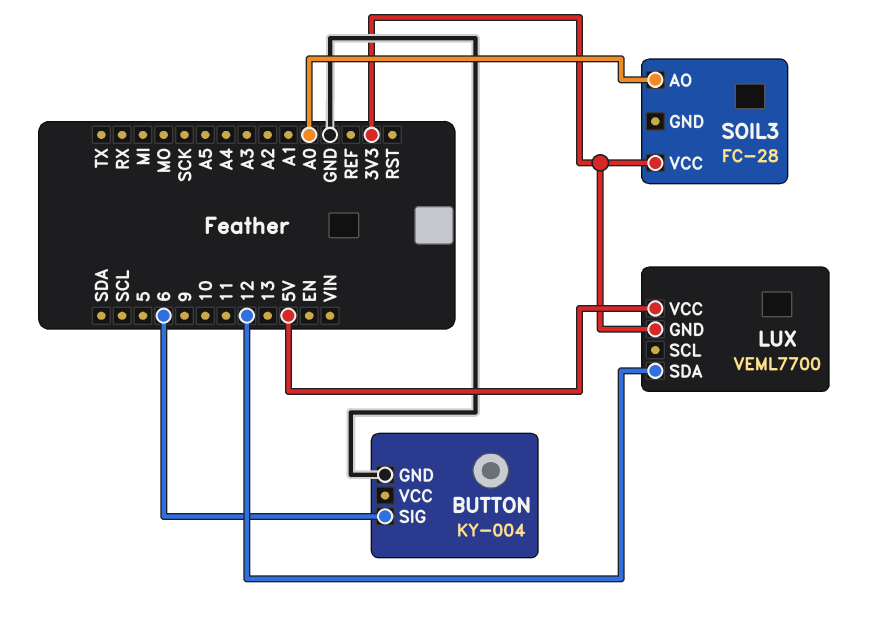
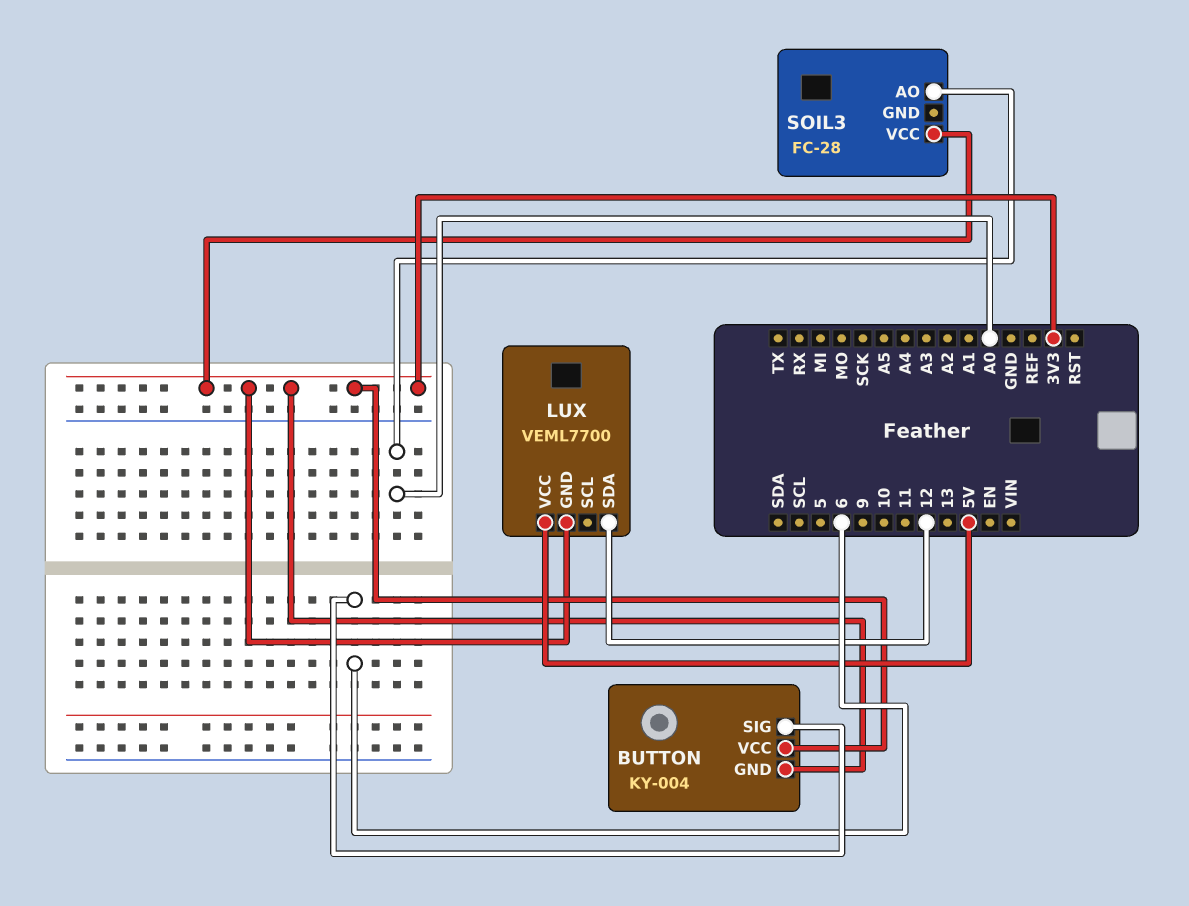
BUTTON pin GND: GND -> 3V3
BUTTON pin VCC: none -> 3V3

